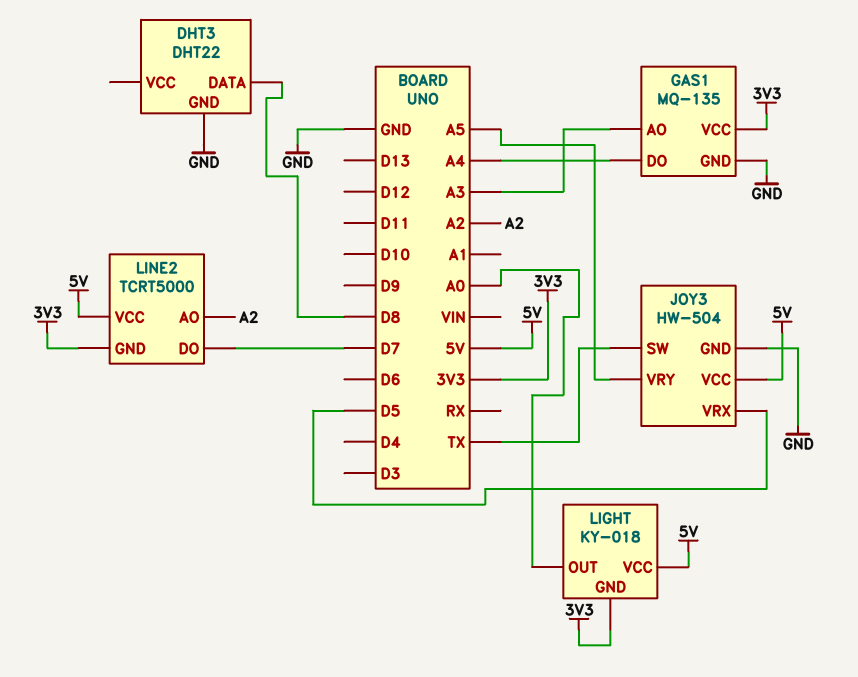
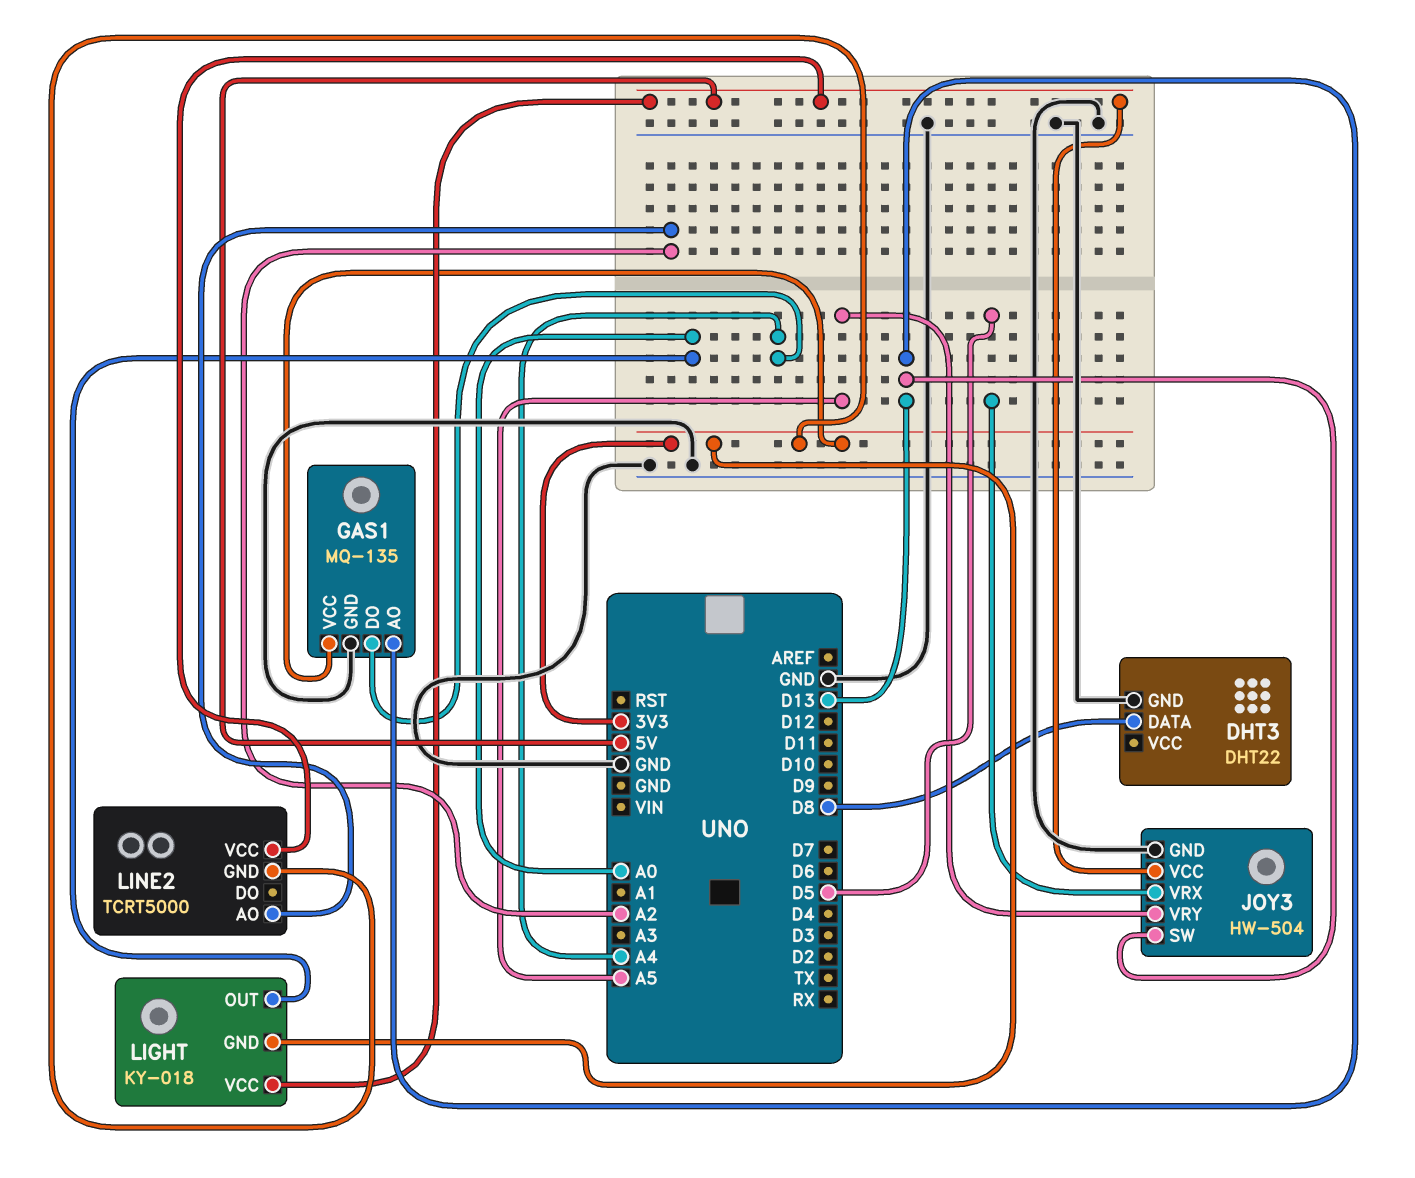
GAS1 pin AO: A3 -> D13
JOY3 pin SW: TX -> D13
LINE2 pin DO: D7 -> none

